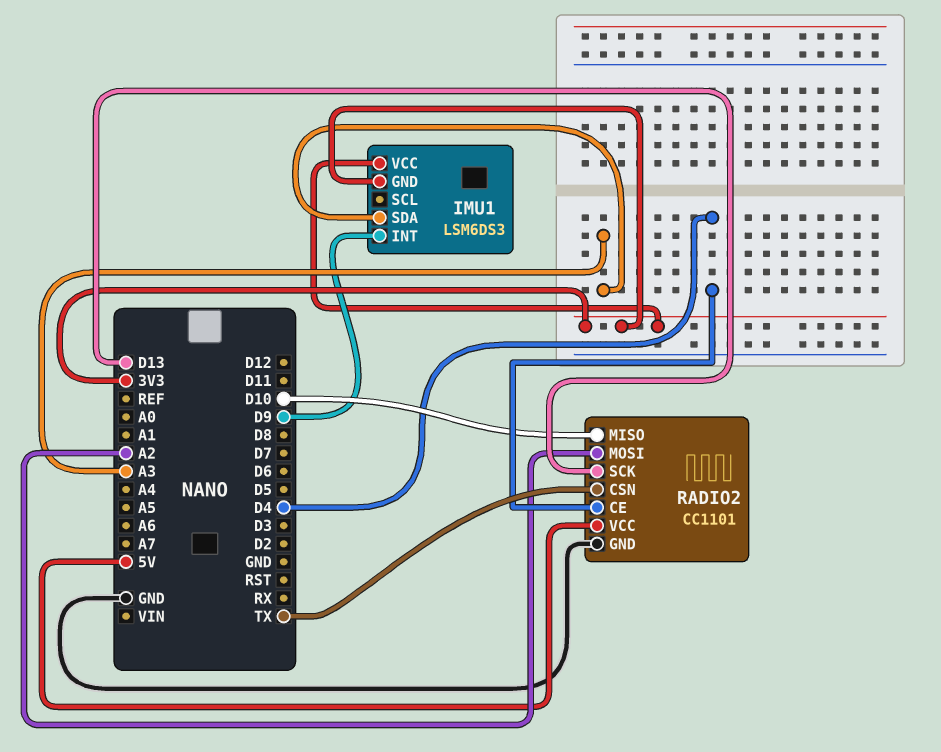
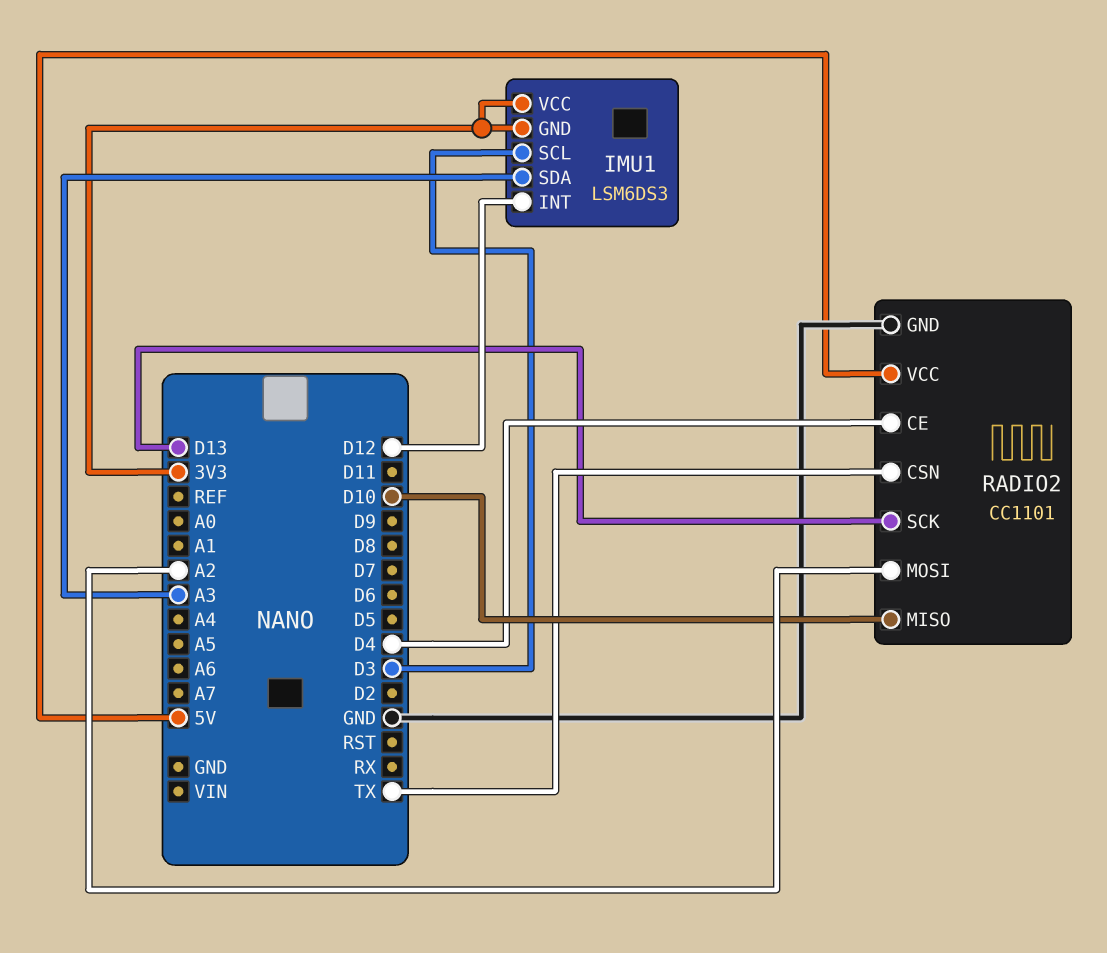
IMU1 pin INT: D9 -> D12
IMU1 pin SCL: none -> D3

